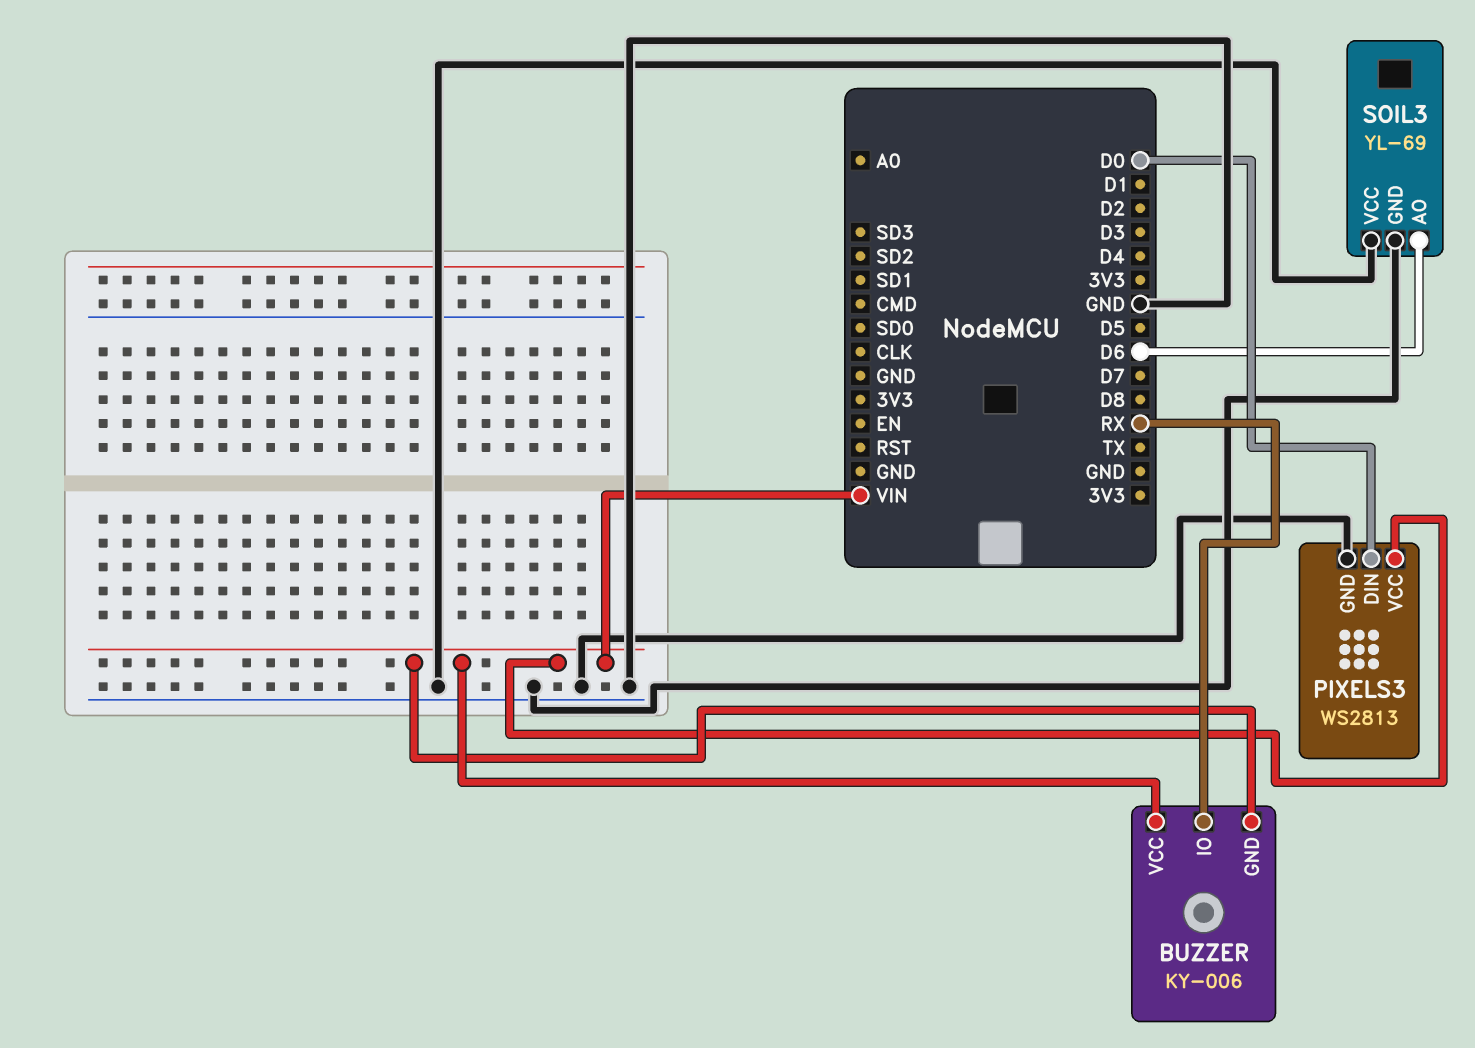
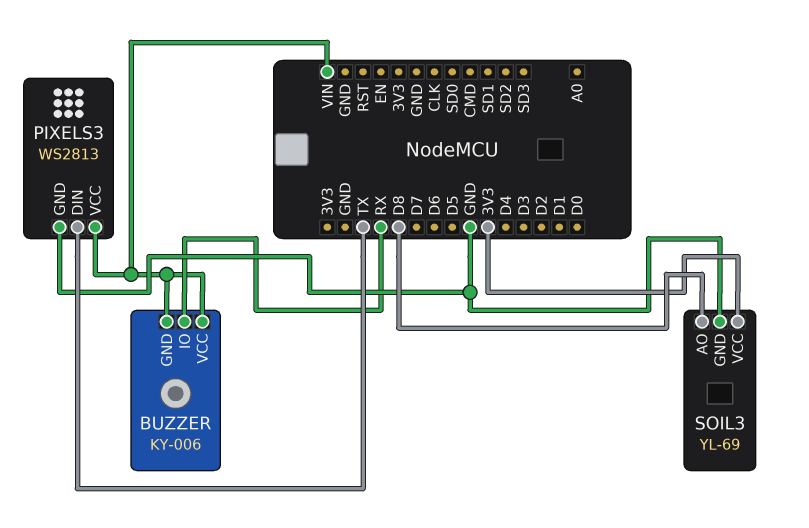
PIXELS3 pin DIN: D0 -> TX
SOIL3 pin AO: D6 -> D8
SOIL3 pin VCC: GND -> 3V3

